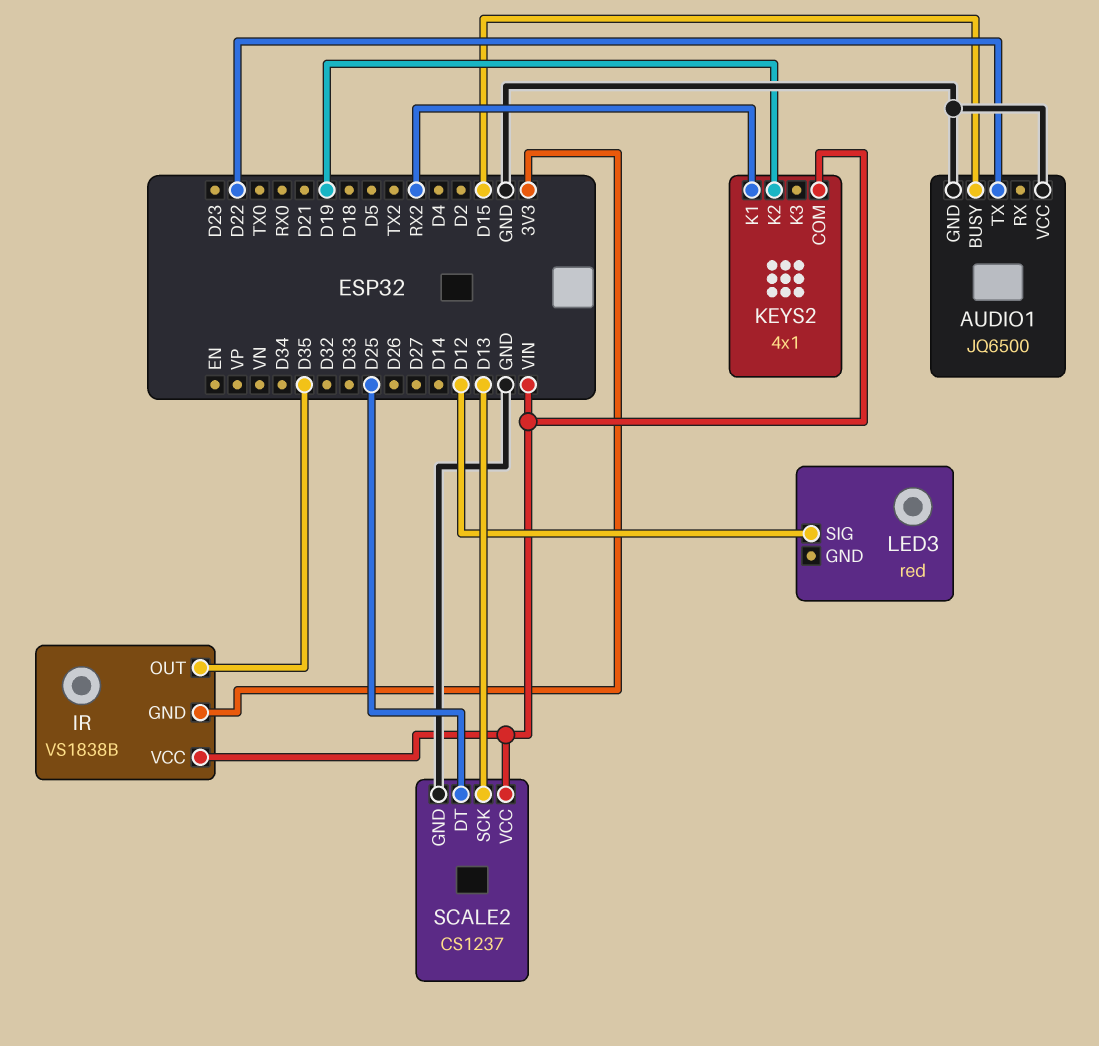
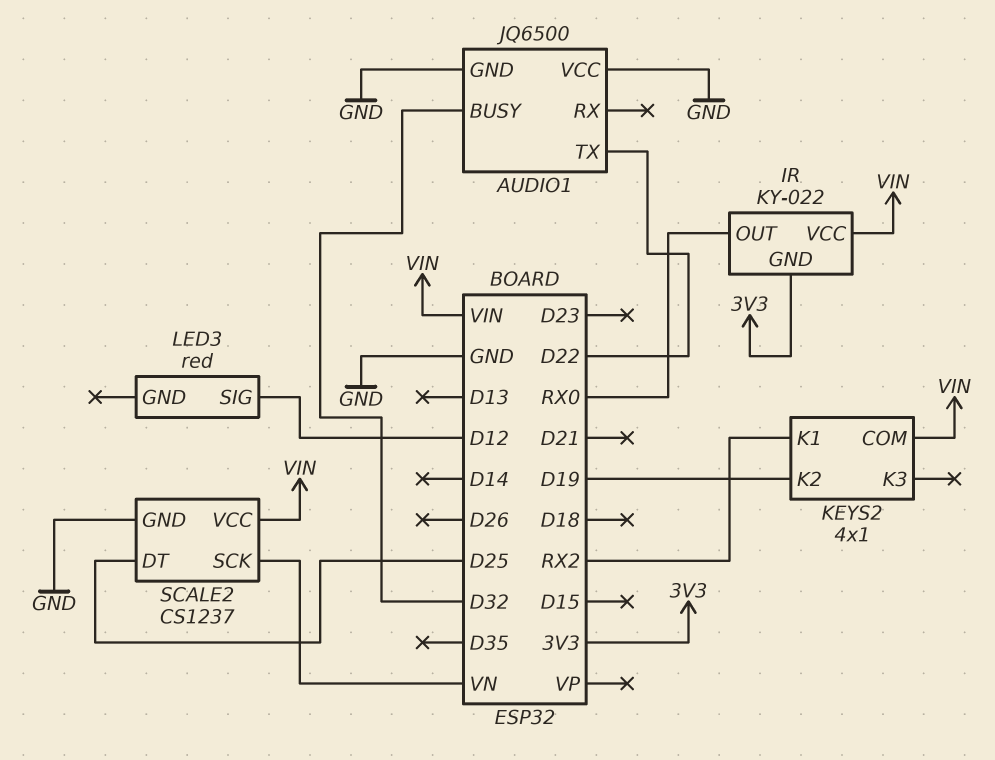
AUDIO1 pin BUSY: D15 -> D32
IR: VS1838B -> KY-022
IR pin OUT: D35 -> RX0
SCALE2 pin SCK: D13 -> VN

